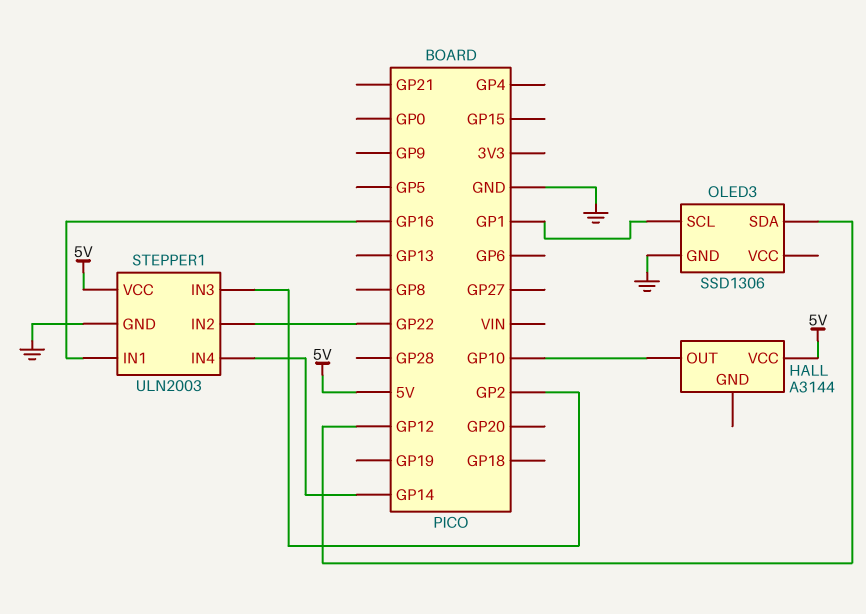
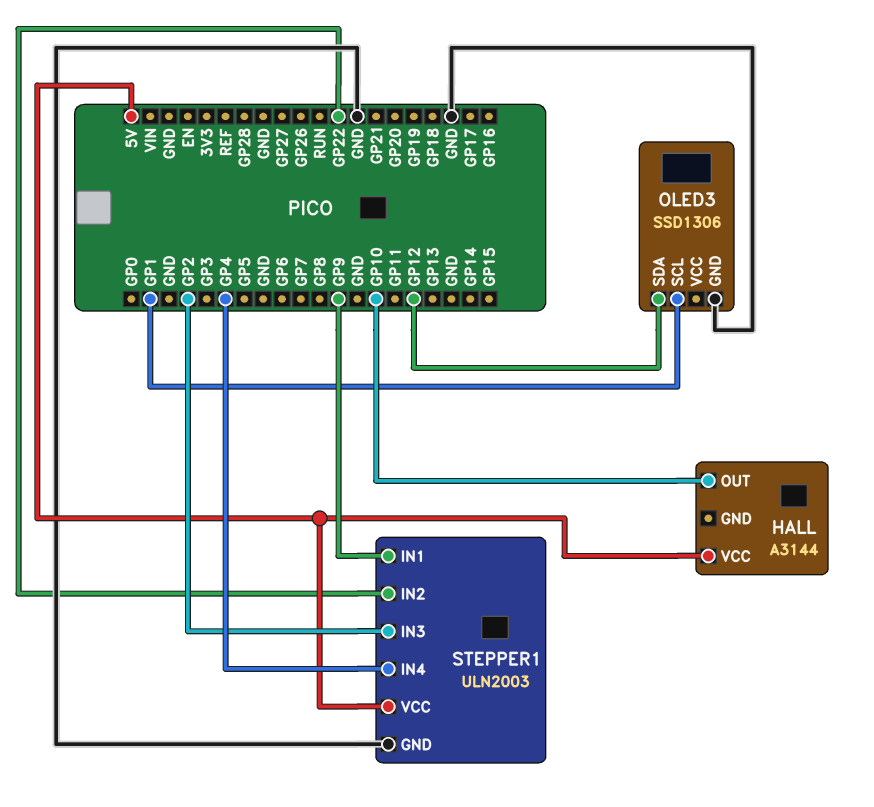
STEPPER1 pin IN1: GP16 -> GP9
STEPPER1 pin IN4: GP14 -> GP4

